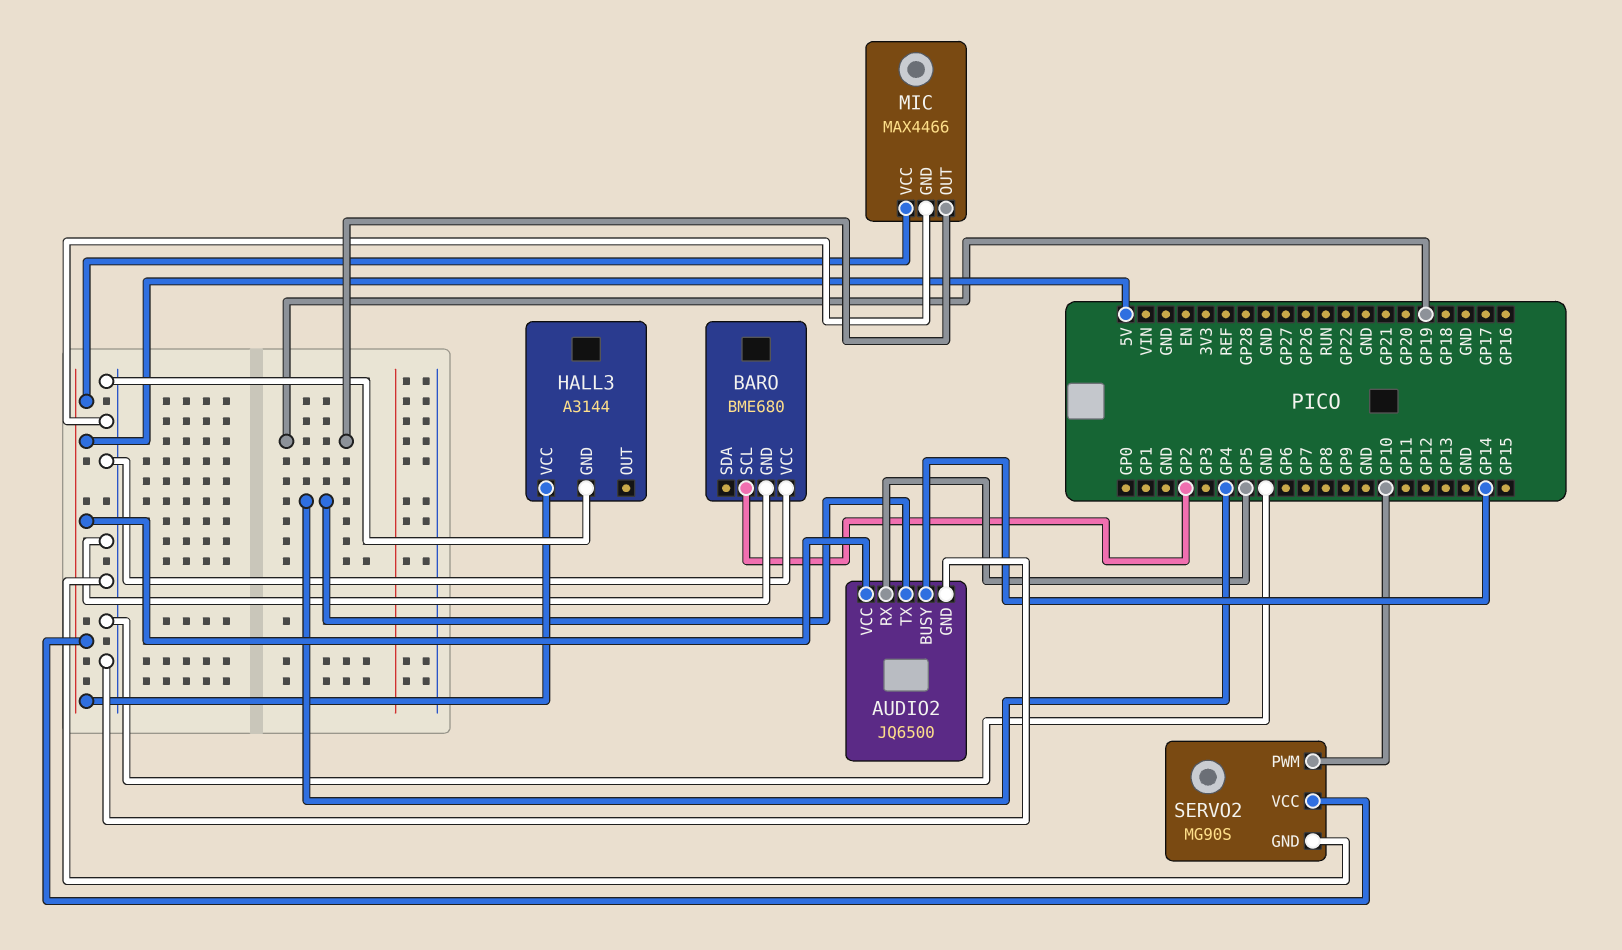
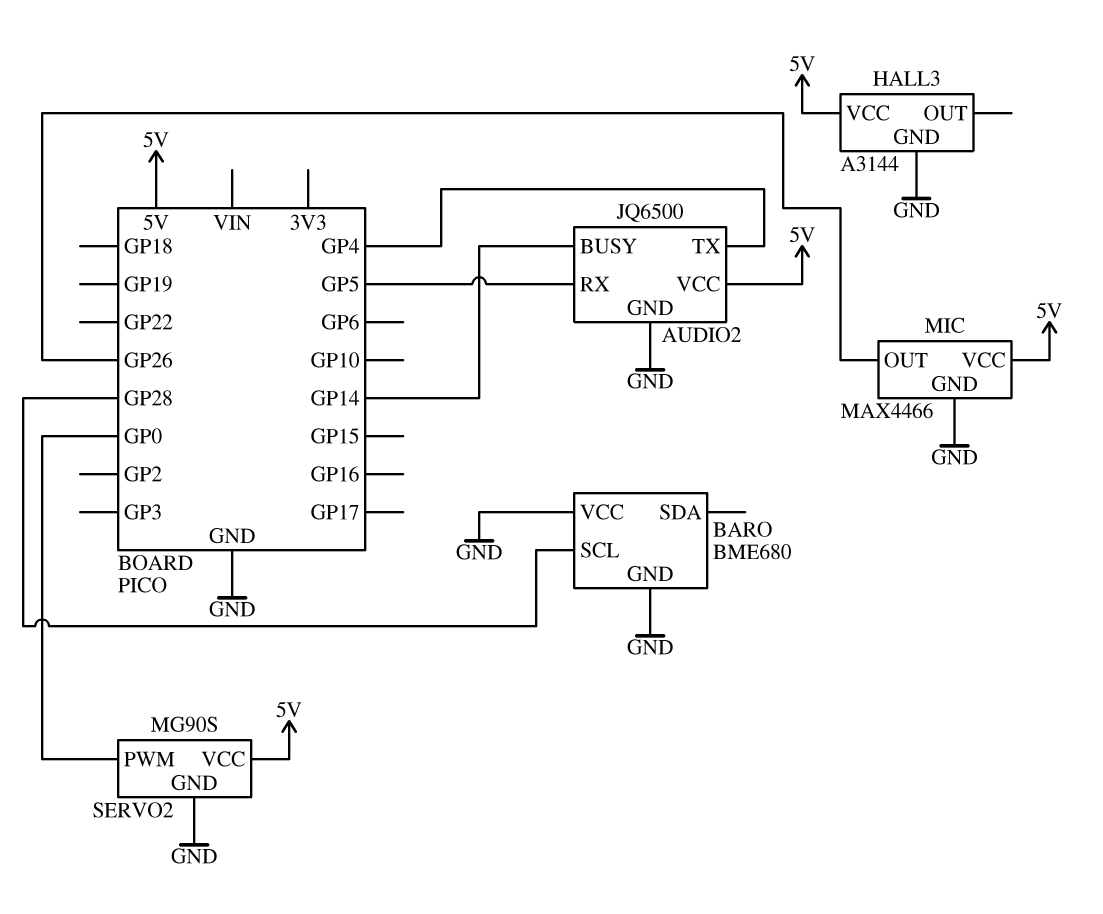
BARO pin SCL: GP2 -> GP28
MIC pin OUT: GP19 -> GP26
SERVO2 pin PWM: GP10 -> GP0

